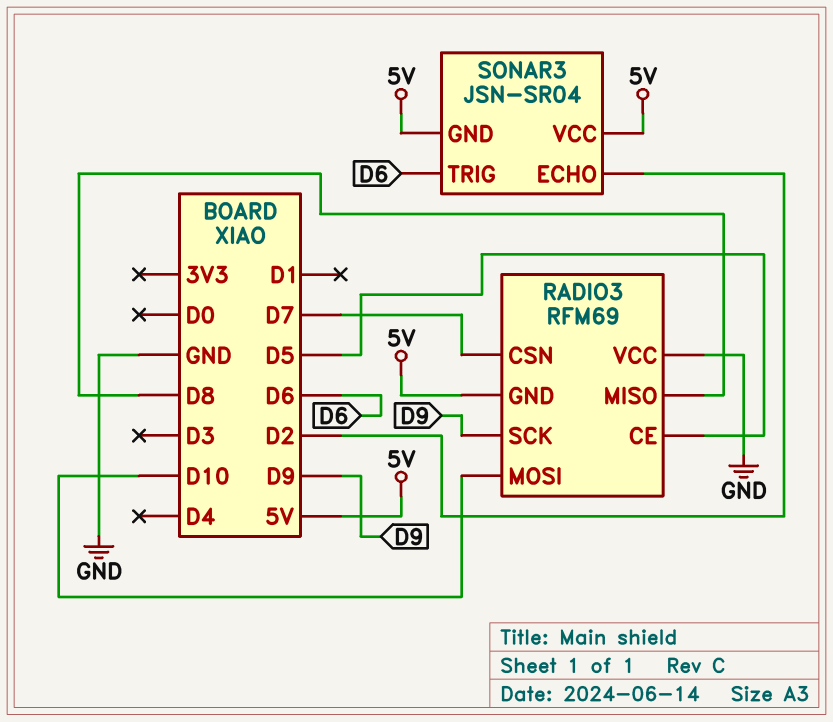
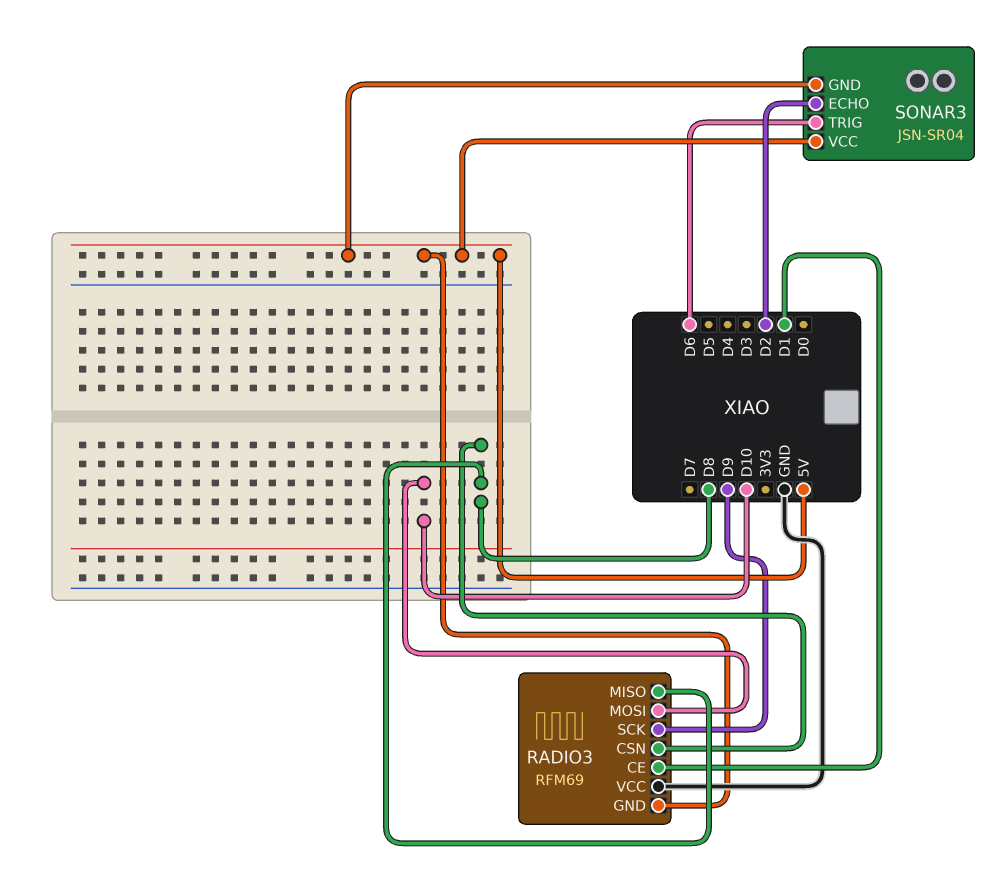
RADIO3 pin CE: D5 -> D1
RADIO3 pin CSN: D7 -> D8

